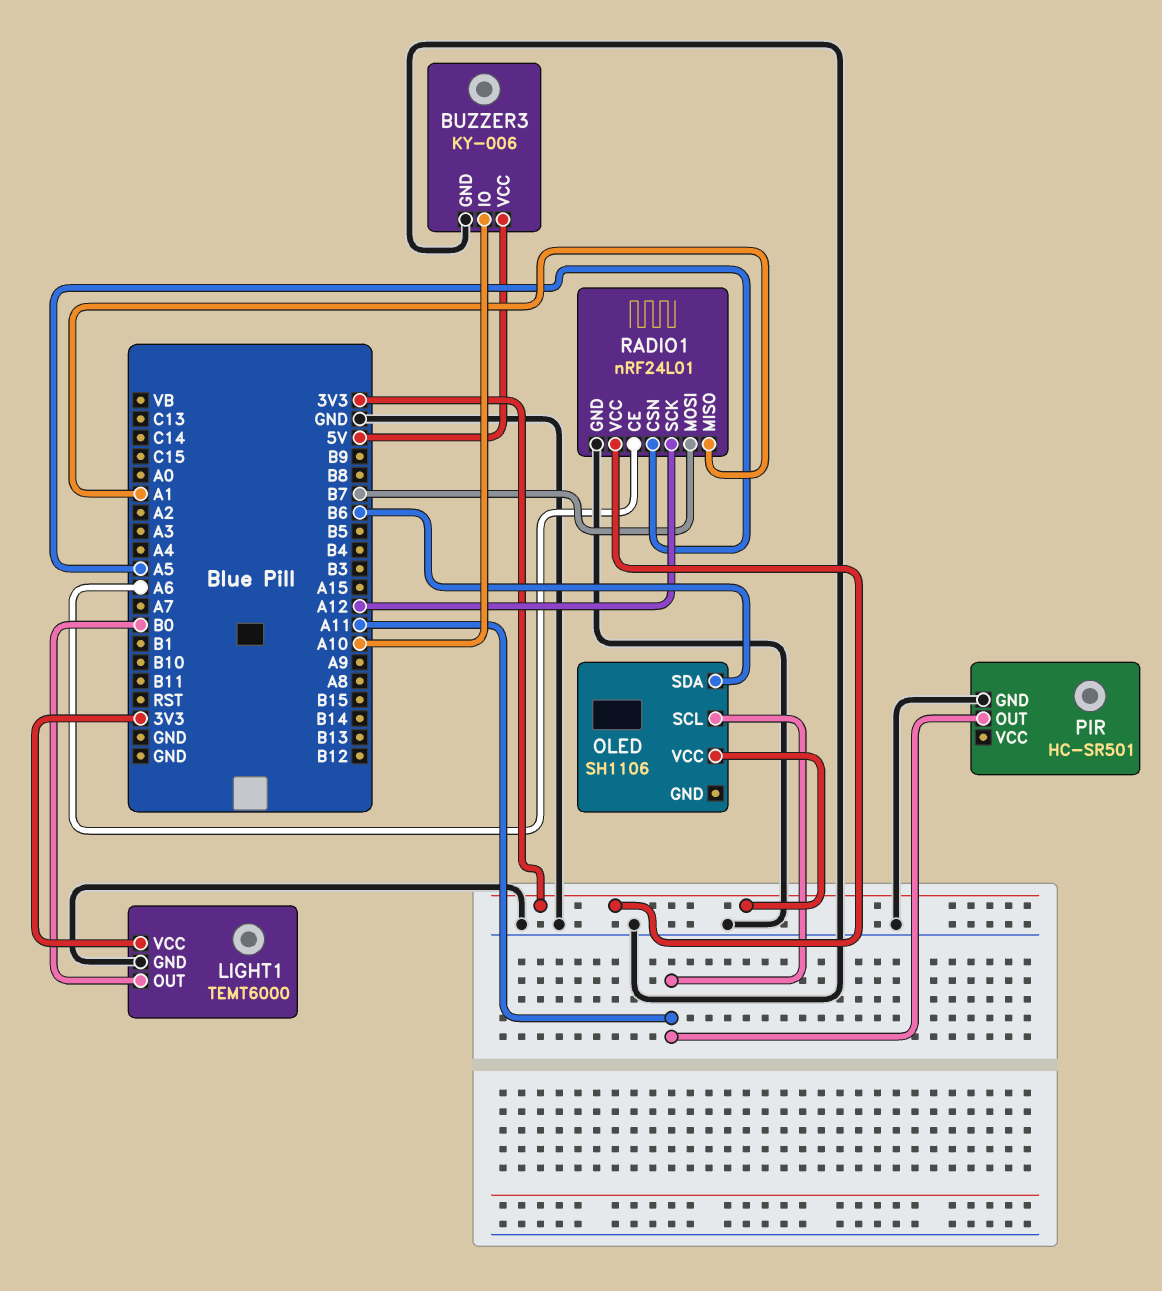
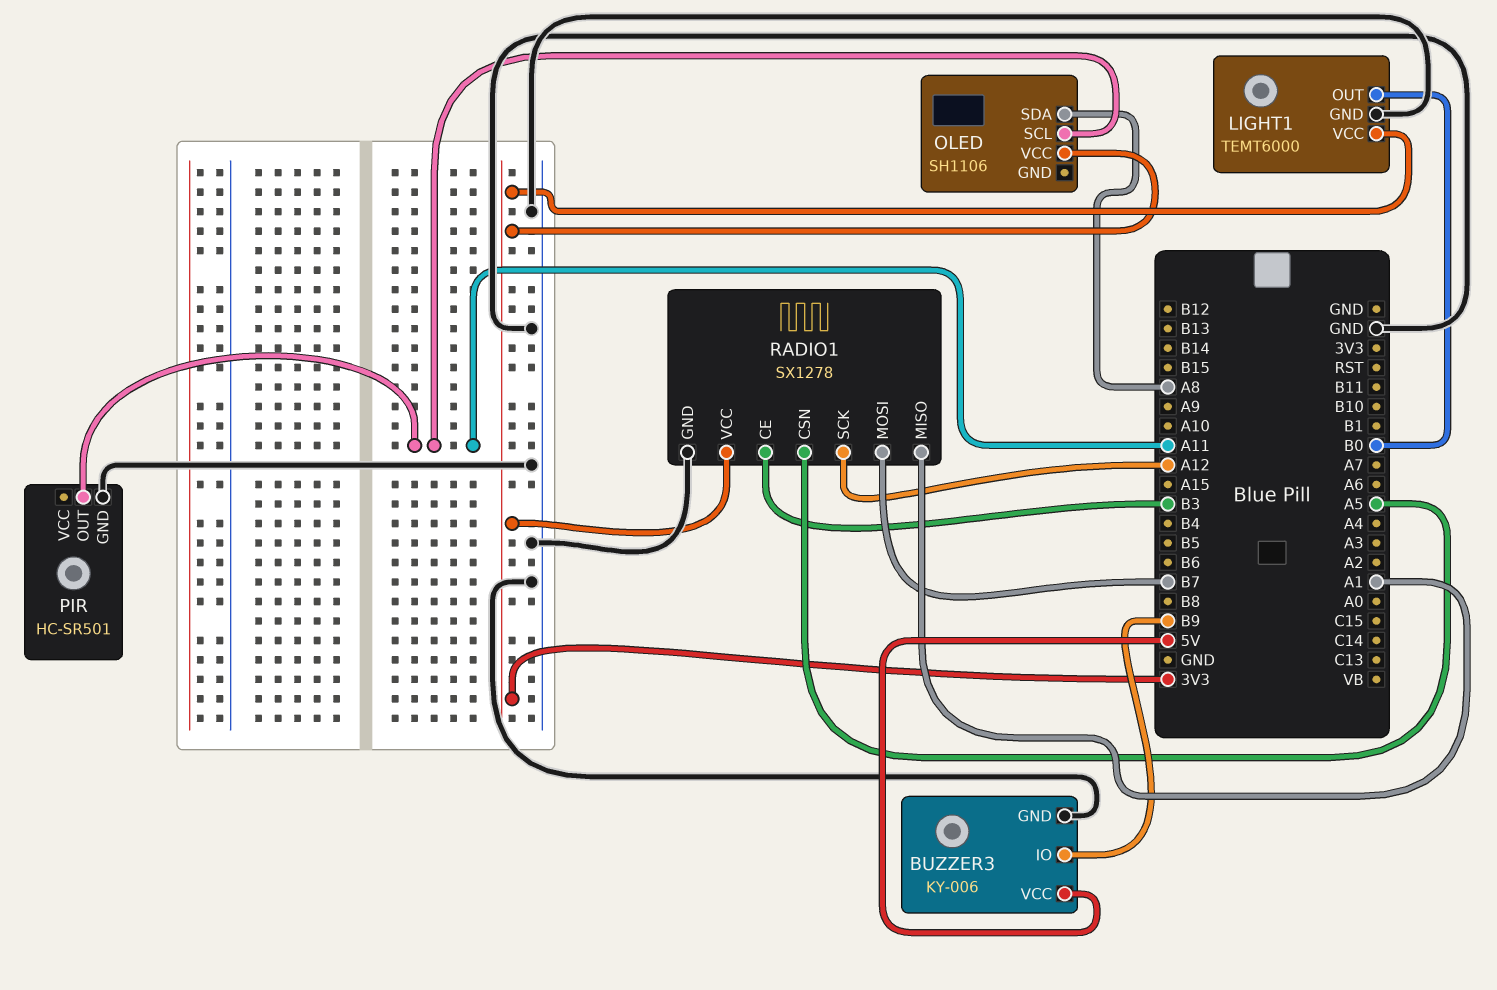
BUZZER3 pin IO: A10 -> B9
OLED pin SDA: B6 -> A8
RADIO1: nRF24L01 -> SX1278
RADIO1 pin CE: A6 -> B3

